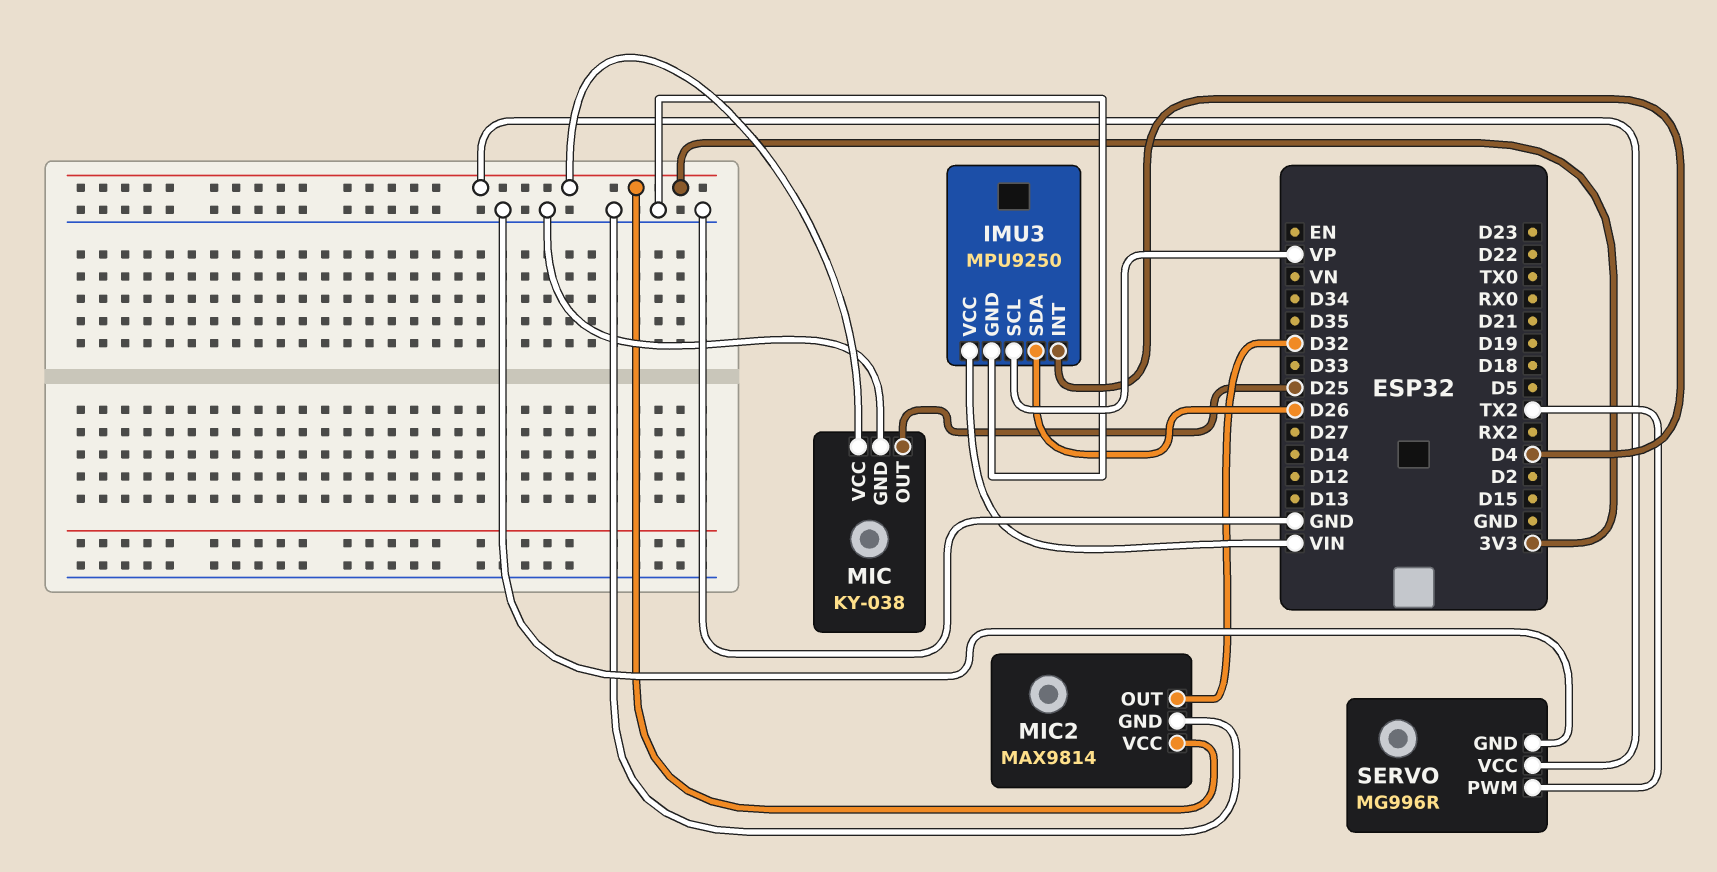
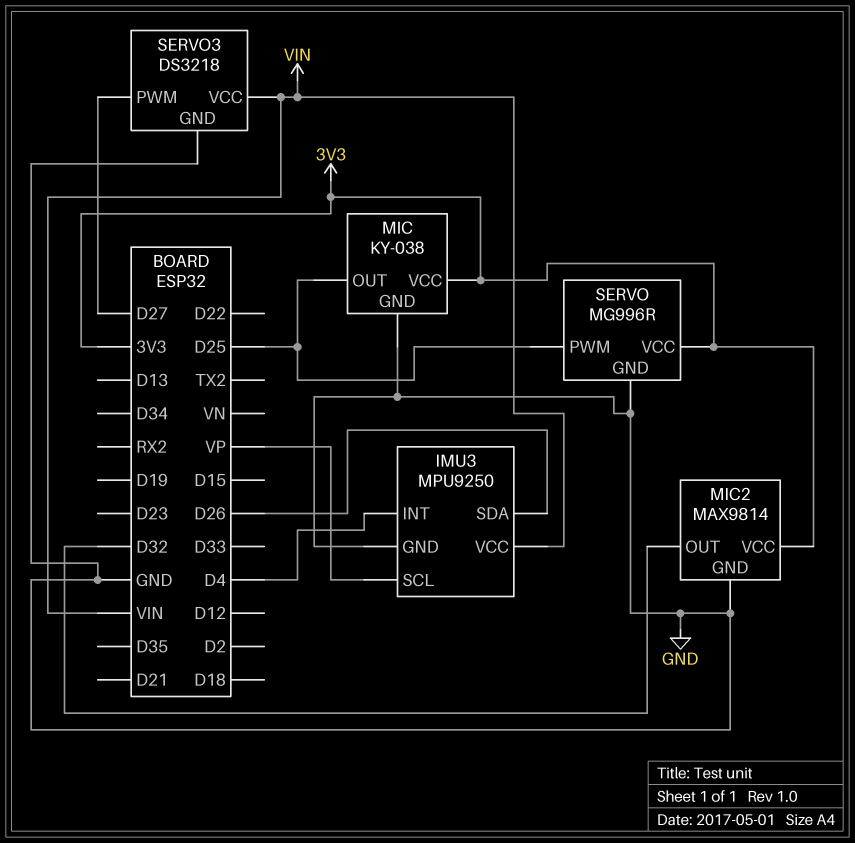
SERVO pin PWM: TX2 -> D25
SERVO3: none -> DS3218
SERVO3 pin GND: none -> GND
SERVO3 pin PWM: none -> D27
SERVO3 pin VCC: none -> VIN

